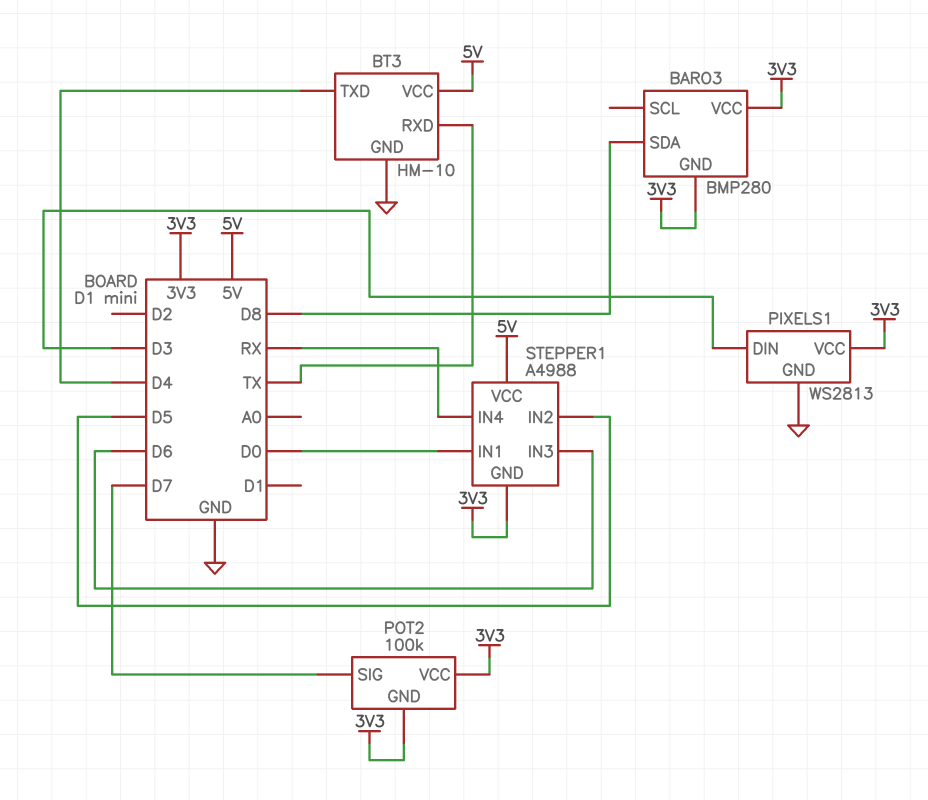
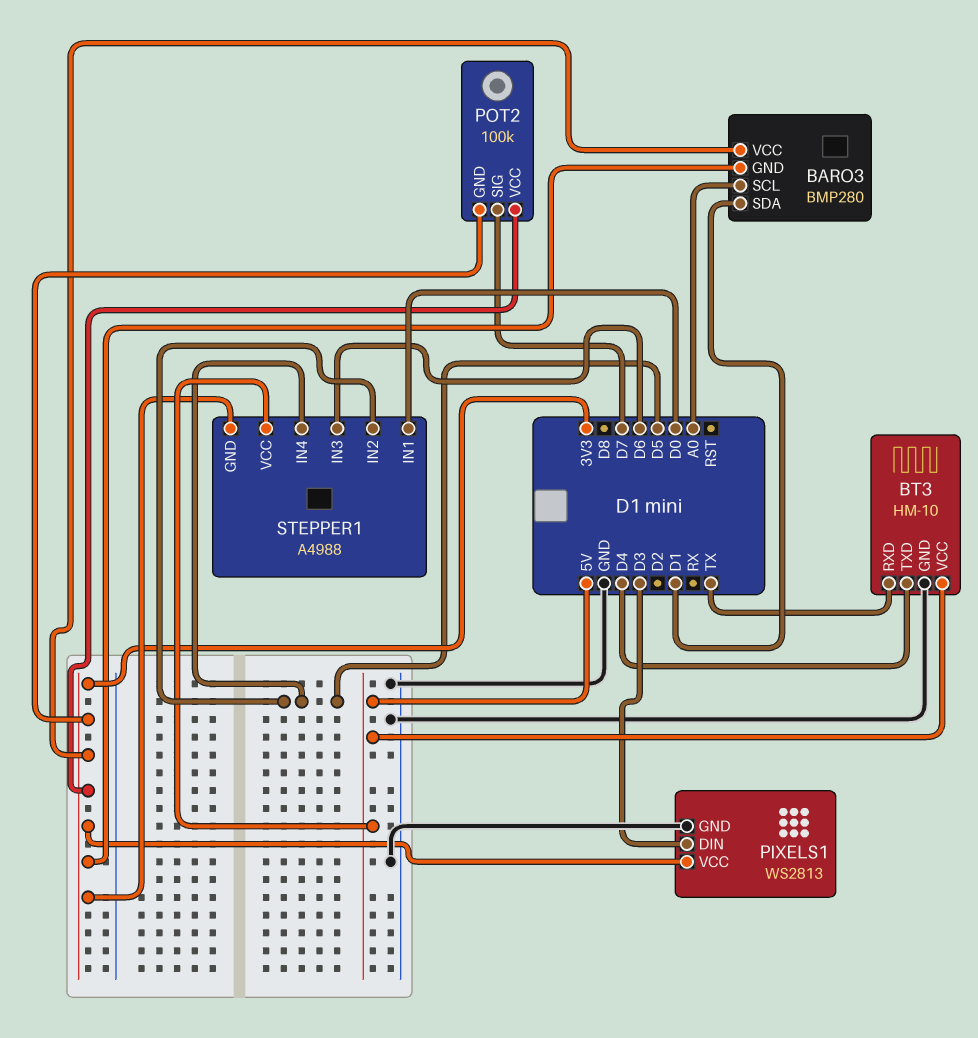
BARO3 pin SCL: none -> A0
BARO3 pin SDA: D8 -> D1
STEPPER1 pin IN4: RX -> D5

